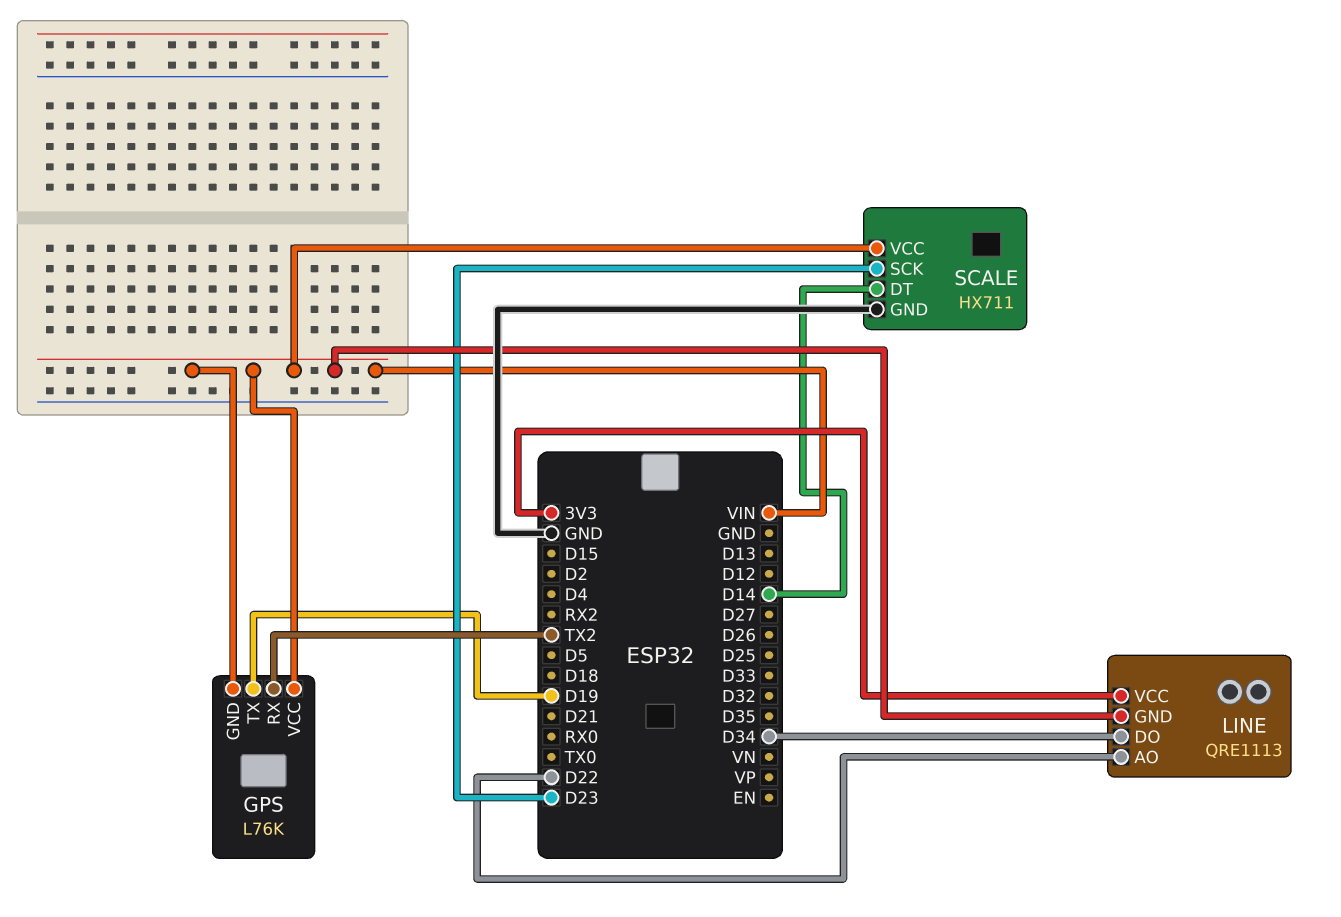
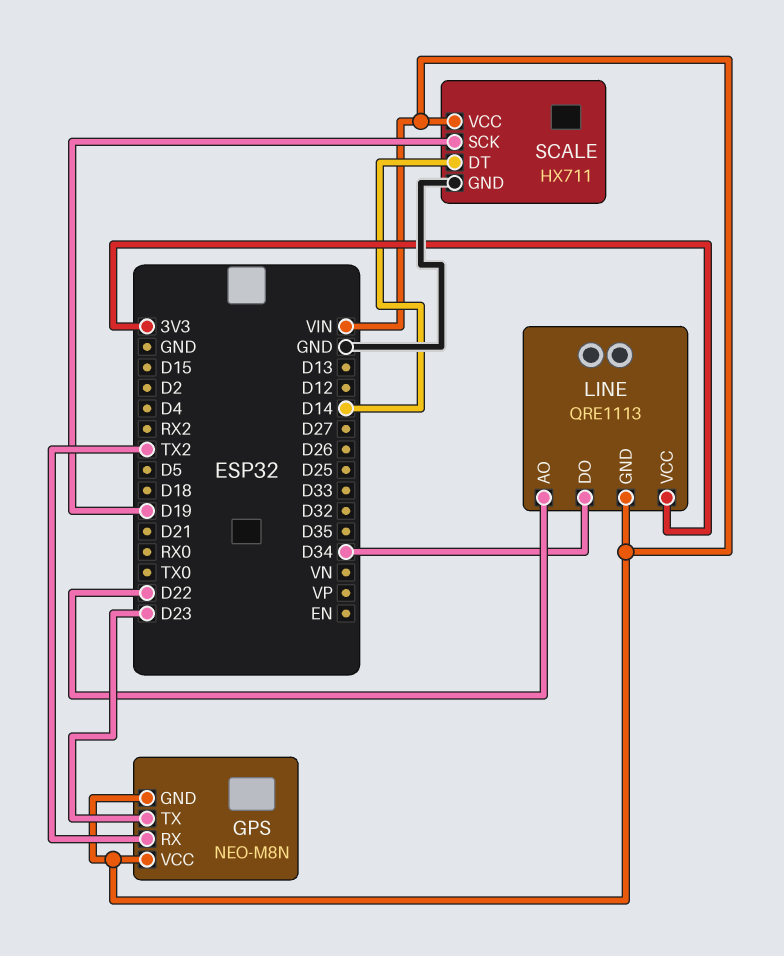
GPS: L76K -> NEO-M8N
GPS pin TX: D19 -> D23
SCALE pin SCK: D23 -> D19

